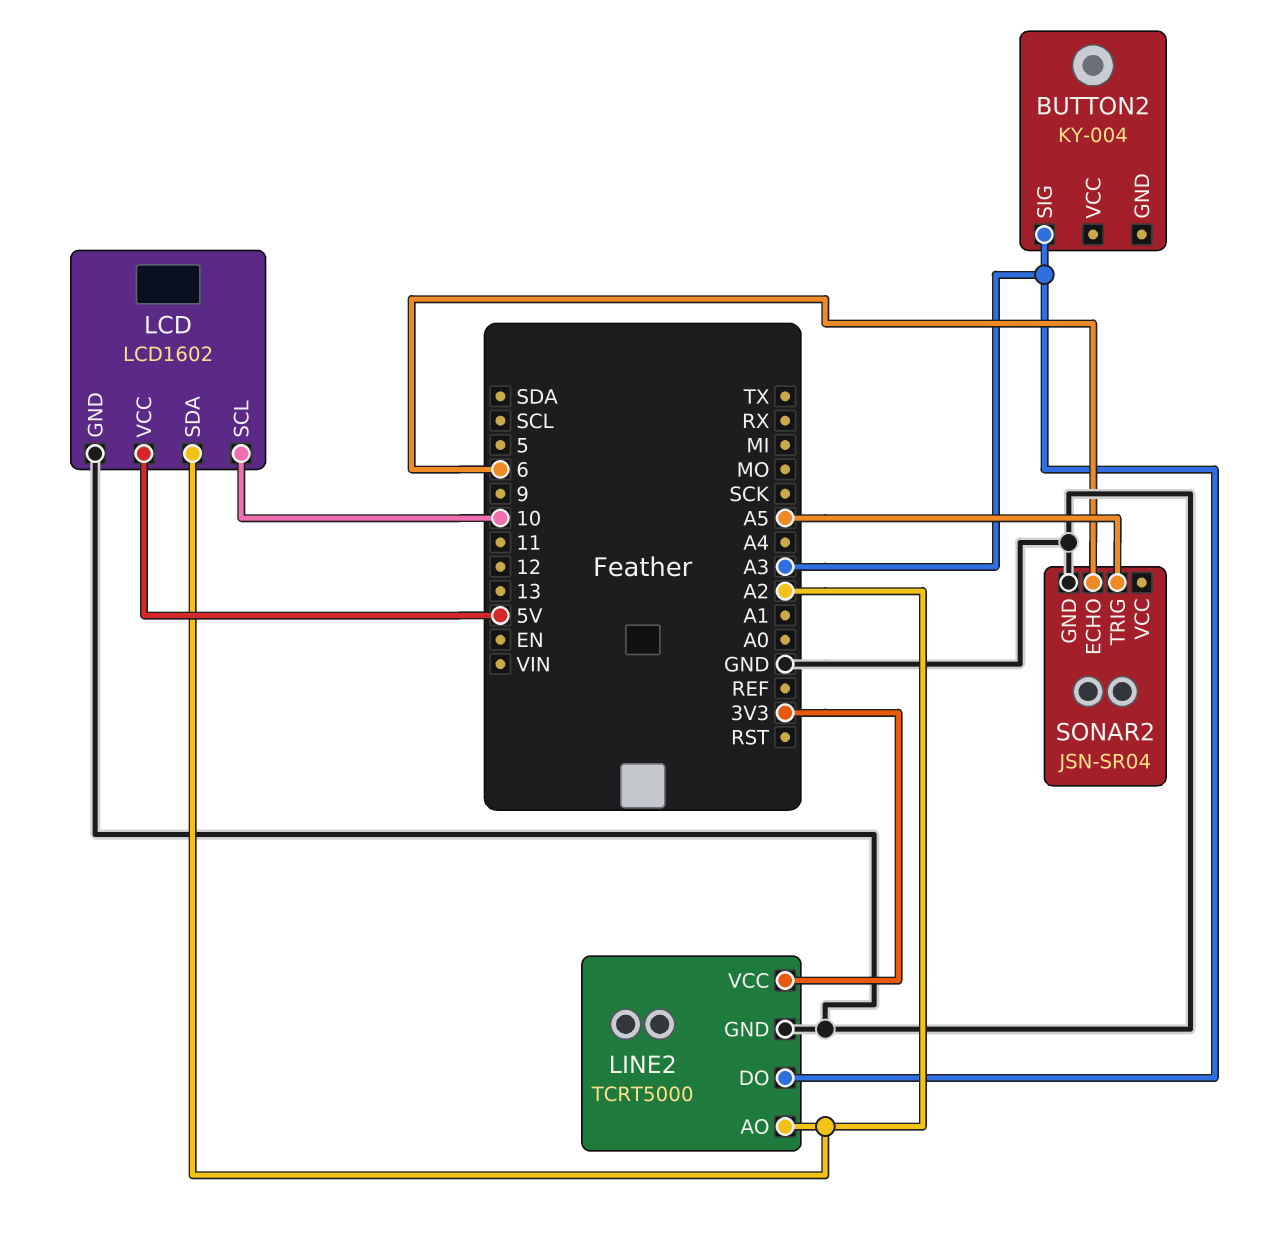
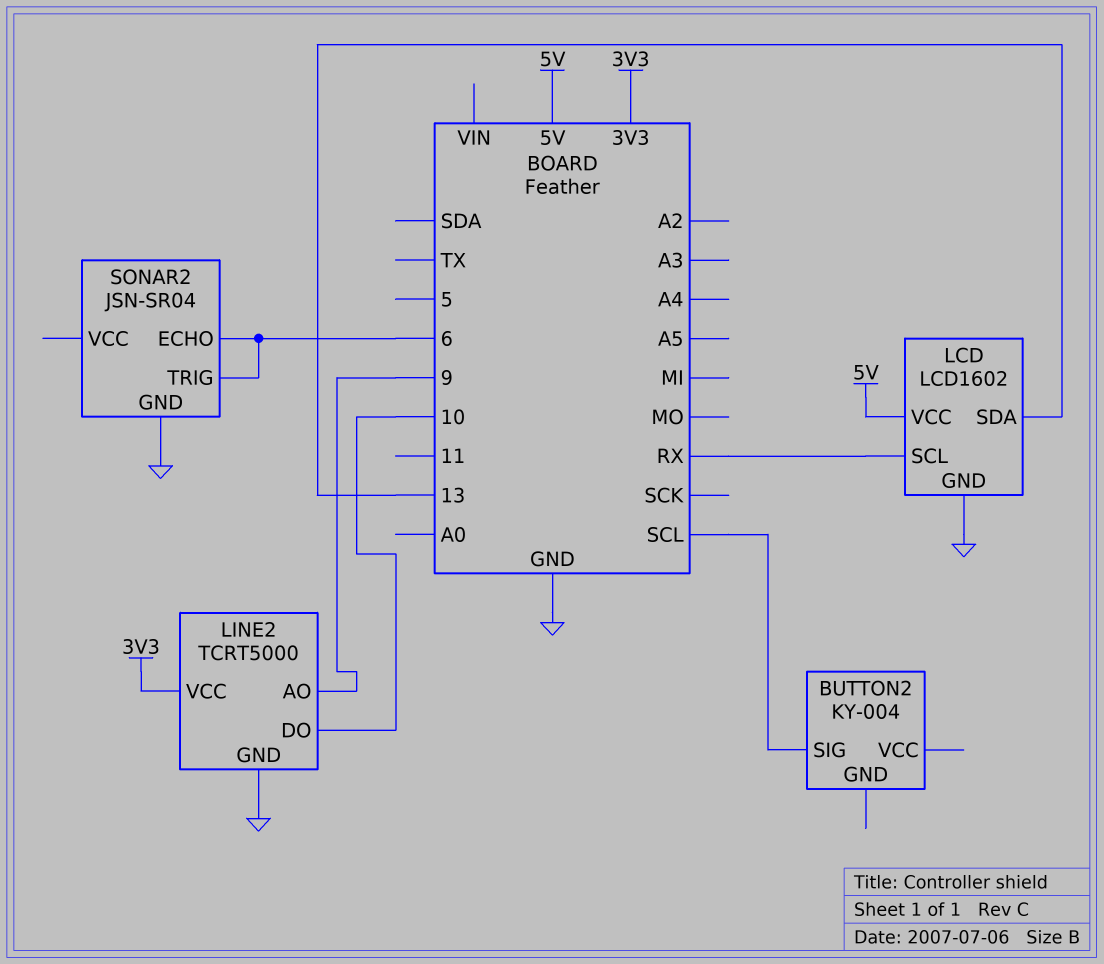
BUTTON2 pin SIG: A3 -> SCL
LCD pin SCL: 10 -> RX
LCD pin SDA: A2 -> 13
LINE2 pin AO: A2 -> 9
LINE2 pin DO: A3 -> 10
SONAR2 pin TRIG: A5 -> 6

